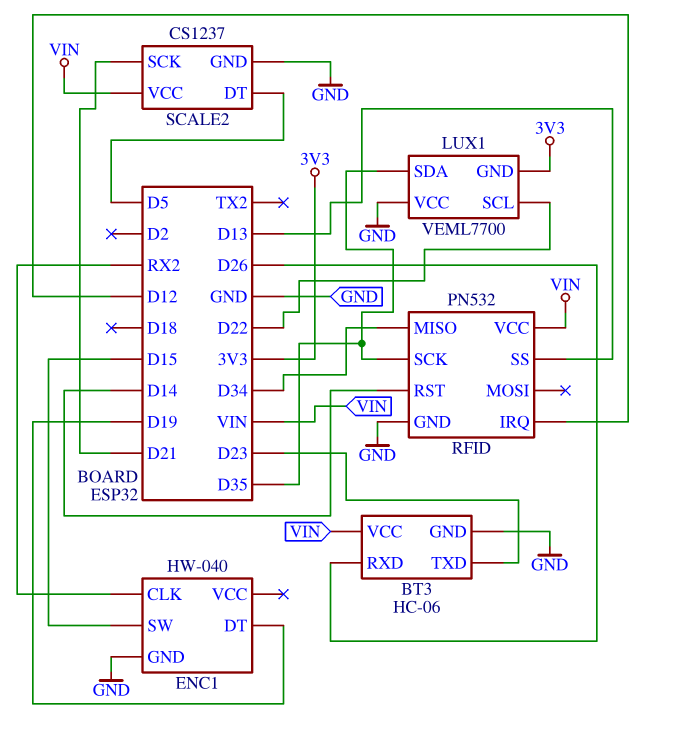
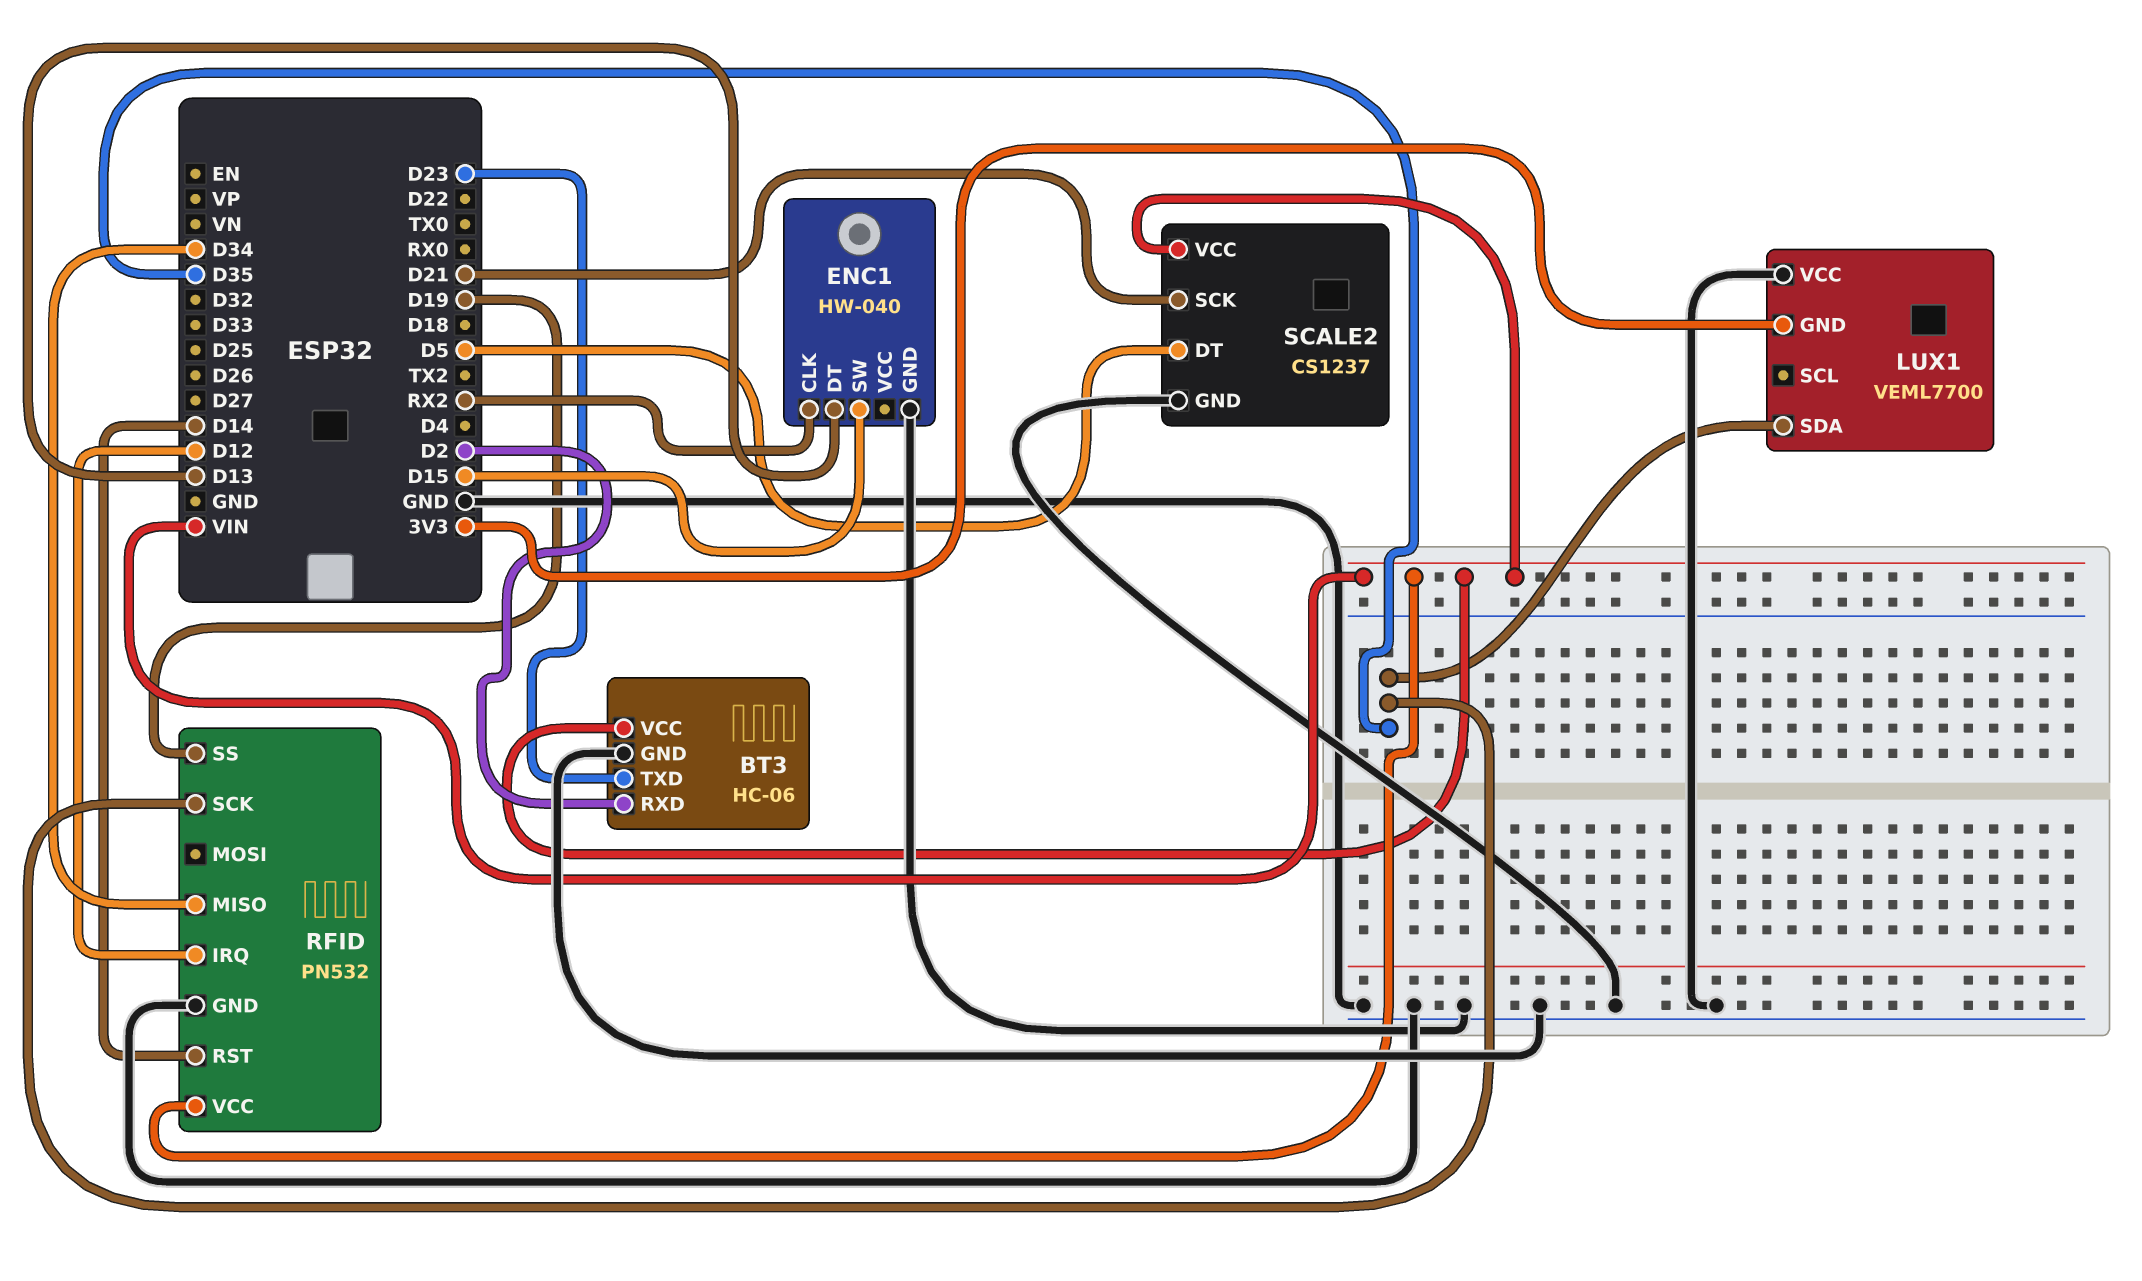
BT3 pin RXD: D26 -> D2
ENC1 pin DT: D19 -> D13
LUX1 pin SCL: D22 -> none
RFID pin SS: D13 -> D19

